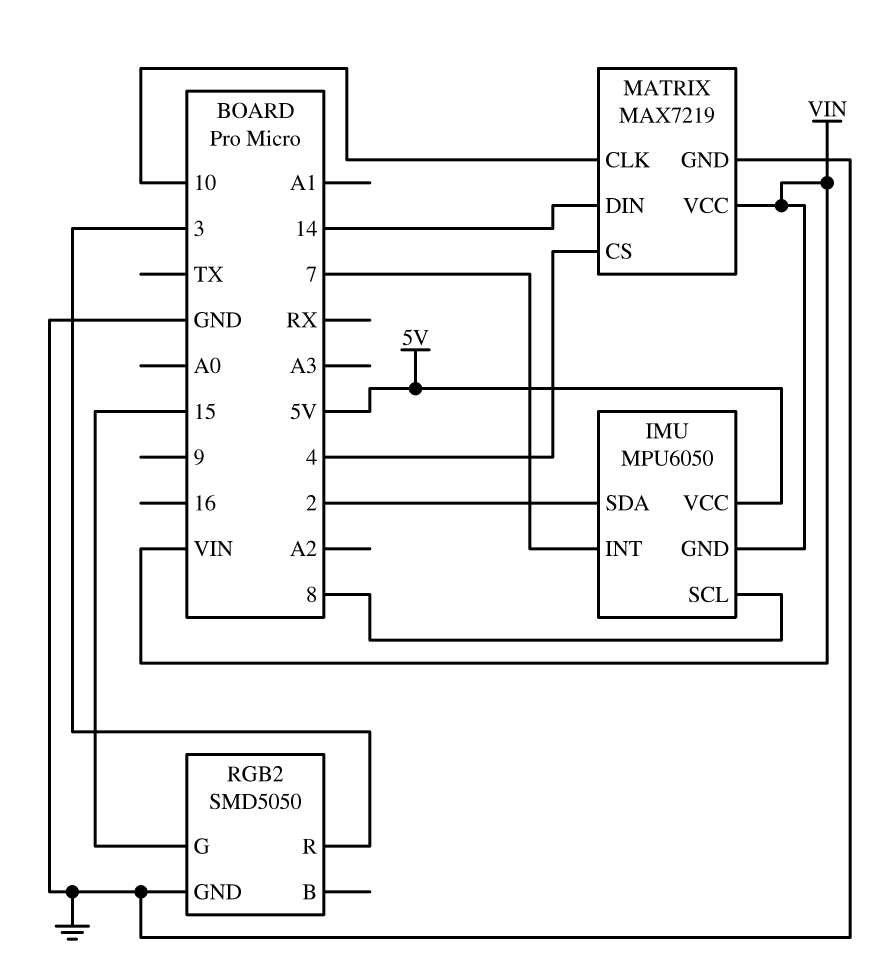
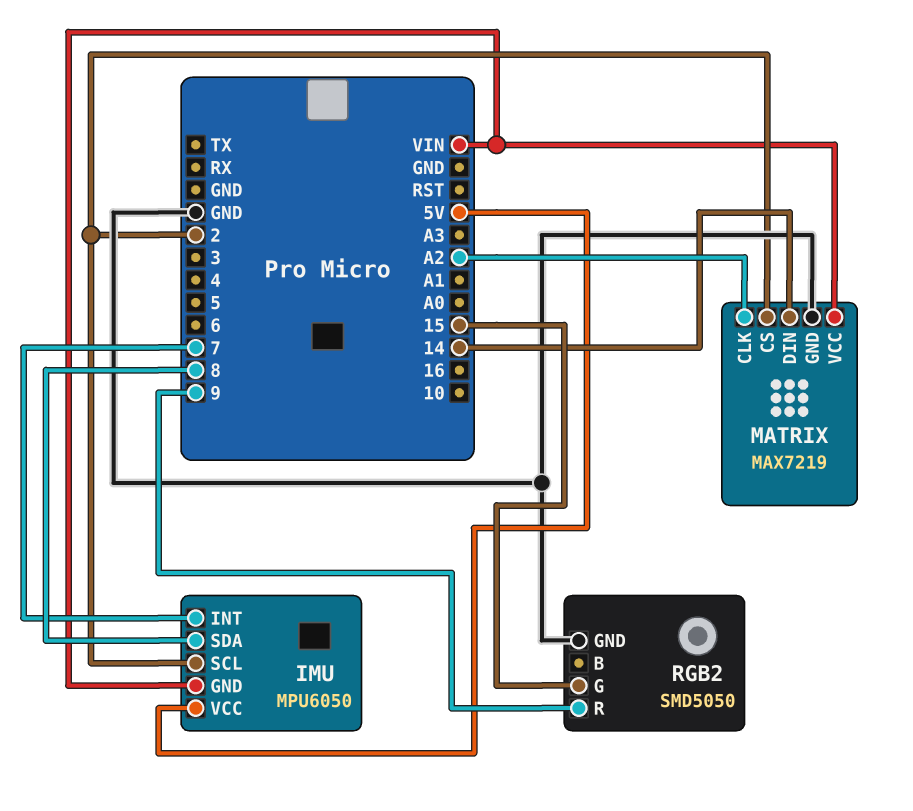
IMU pin SCL: 8 -> 2
IMU pin SDA: 2 -> 8
MATRIX pin CLK: 10 -> A2
MATRIX pin CS: 4 -> 2
RGB2 pin R: 3 -> 9

